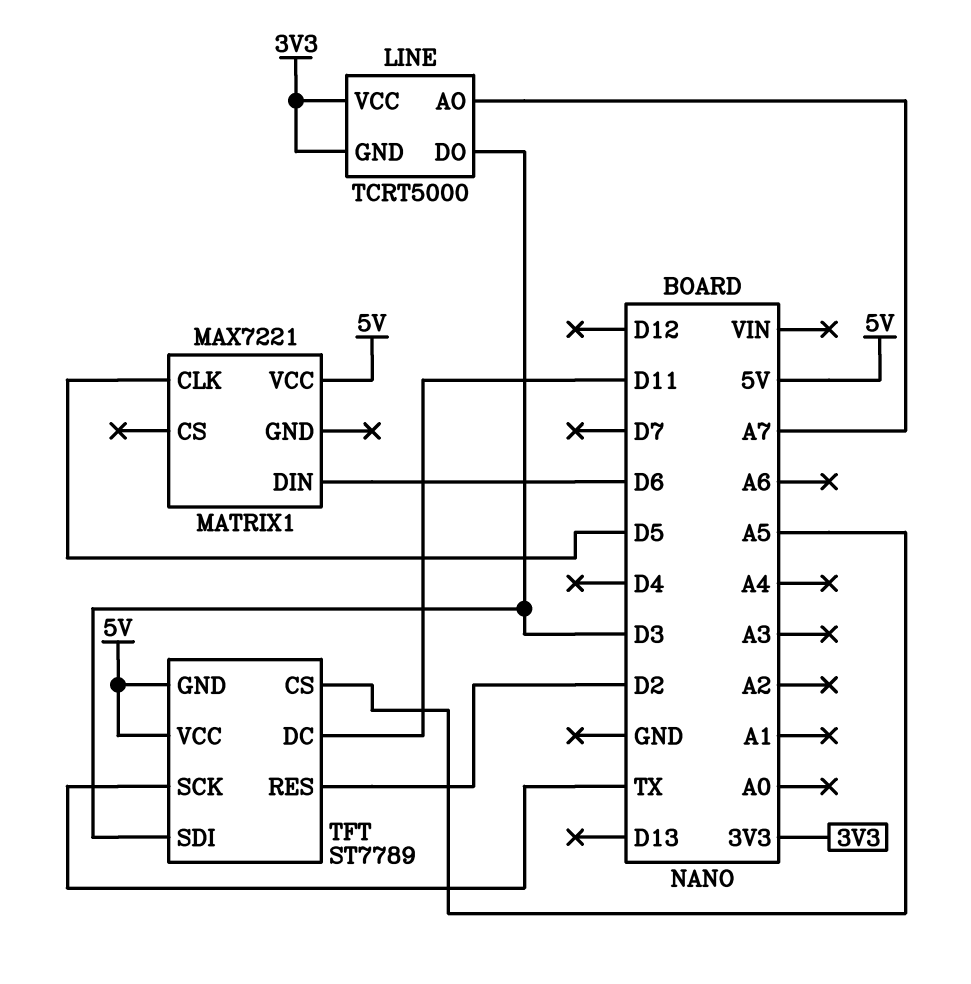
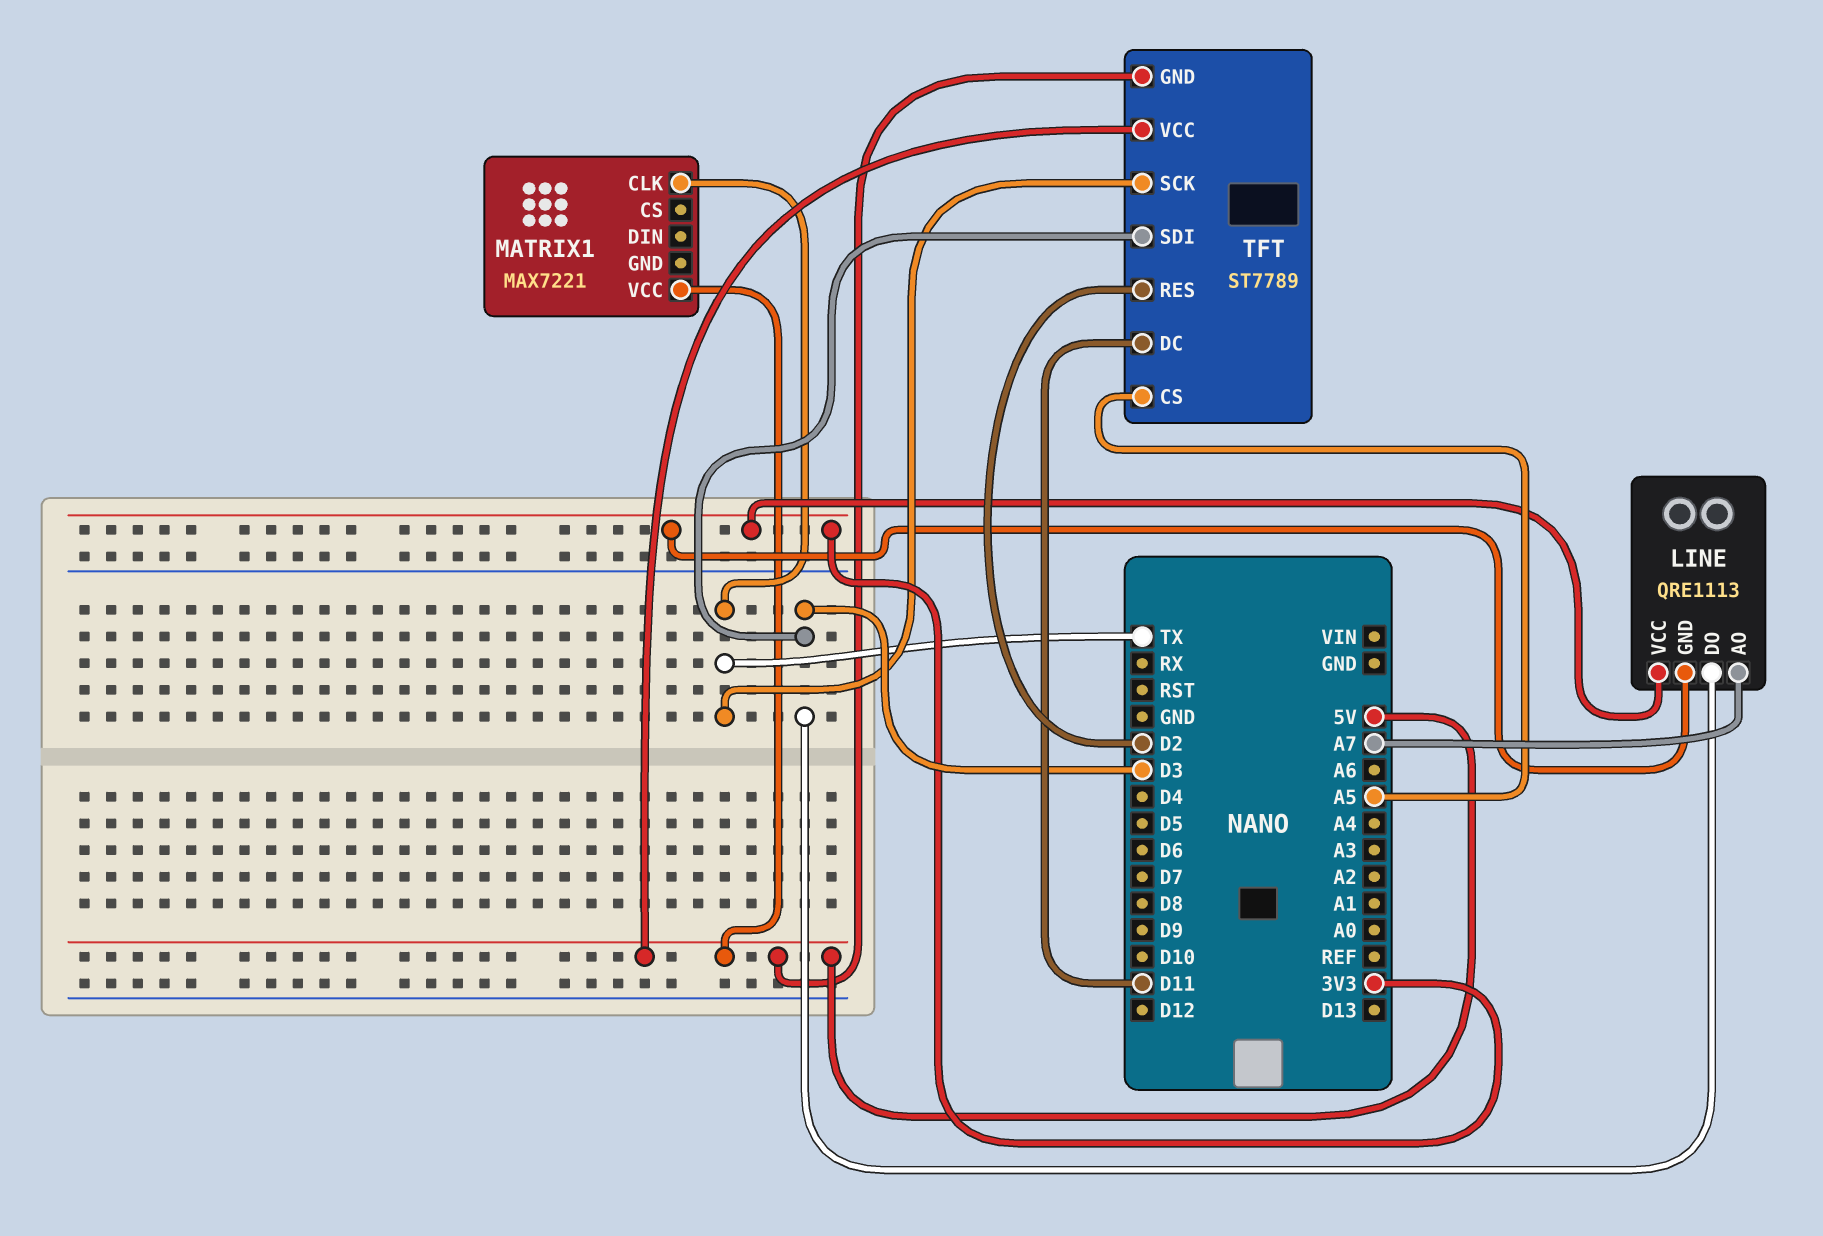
LINE: TCRT5000 -> QRE1113
MATRIX1 pin CLK: D5 -> TX
MATRIX1 pin DIN: D6 -> none

